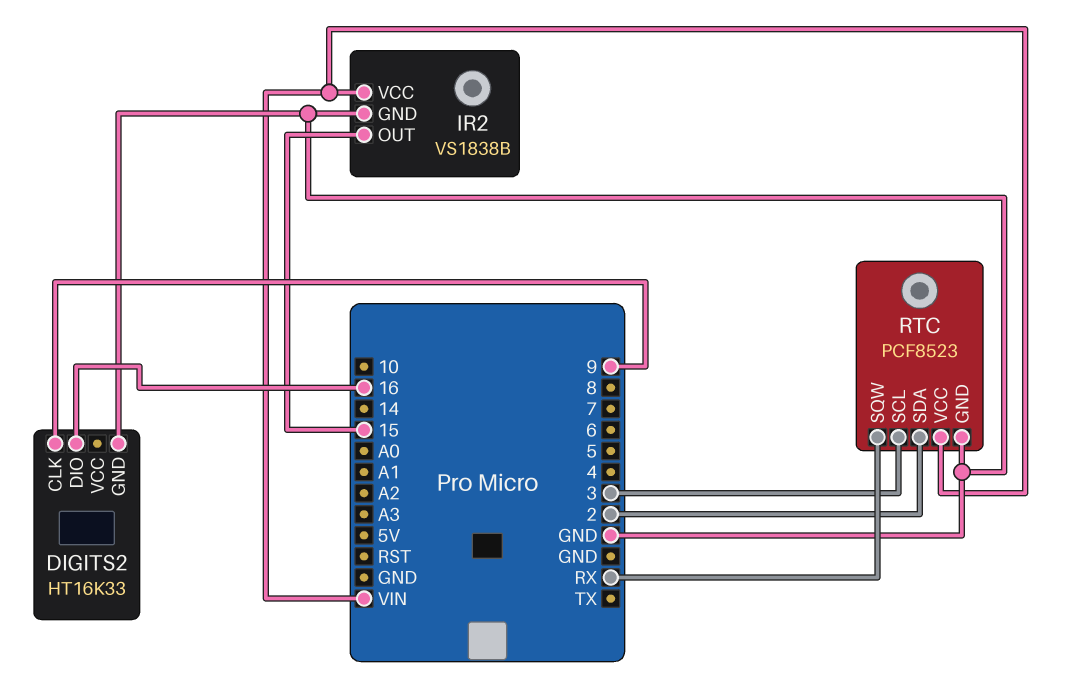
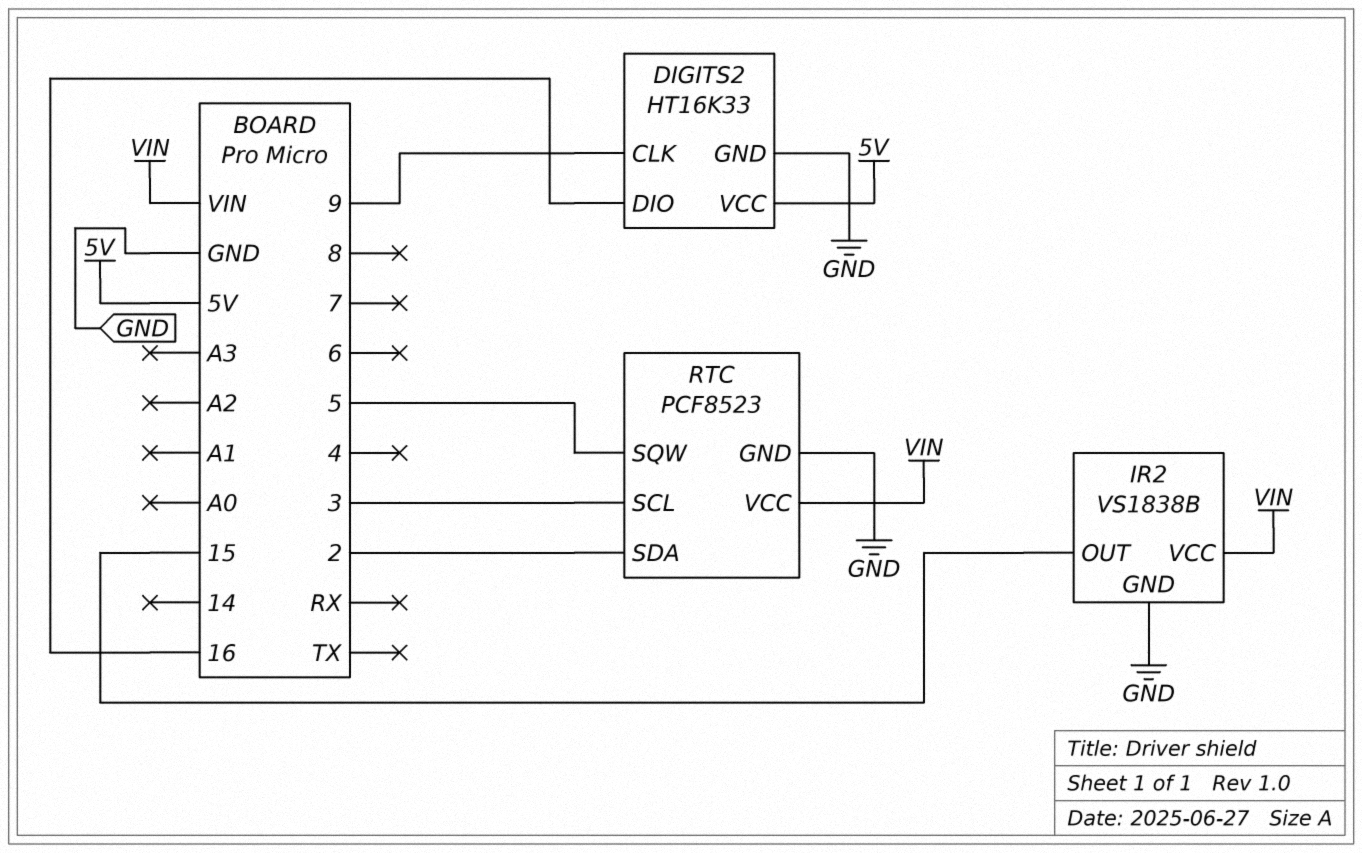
DIGITS2 pin VCC: none -> 5V
RTC pin SQW: RX -> 5

